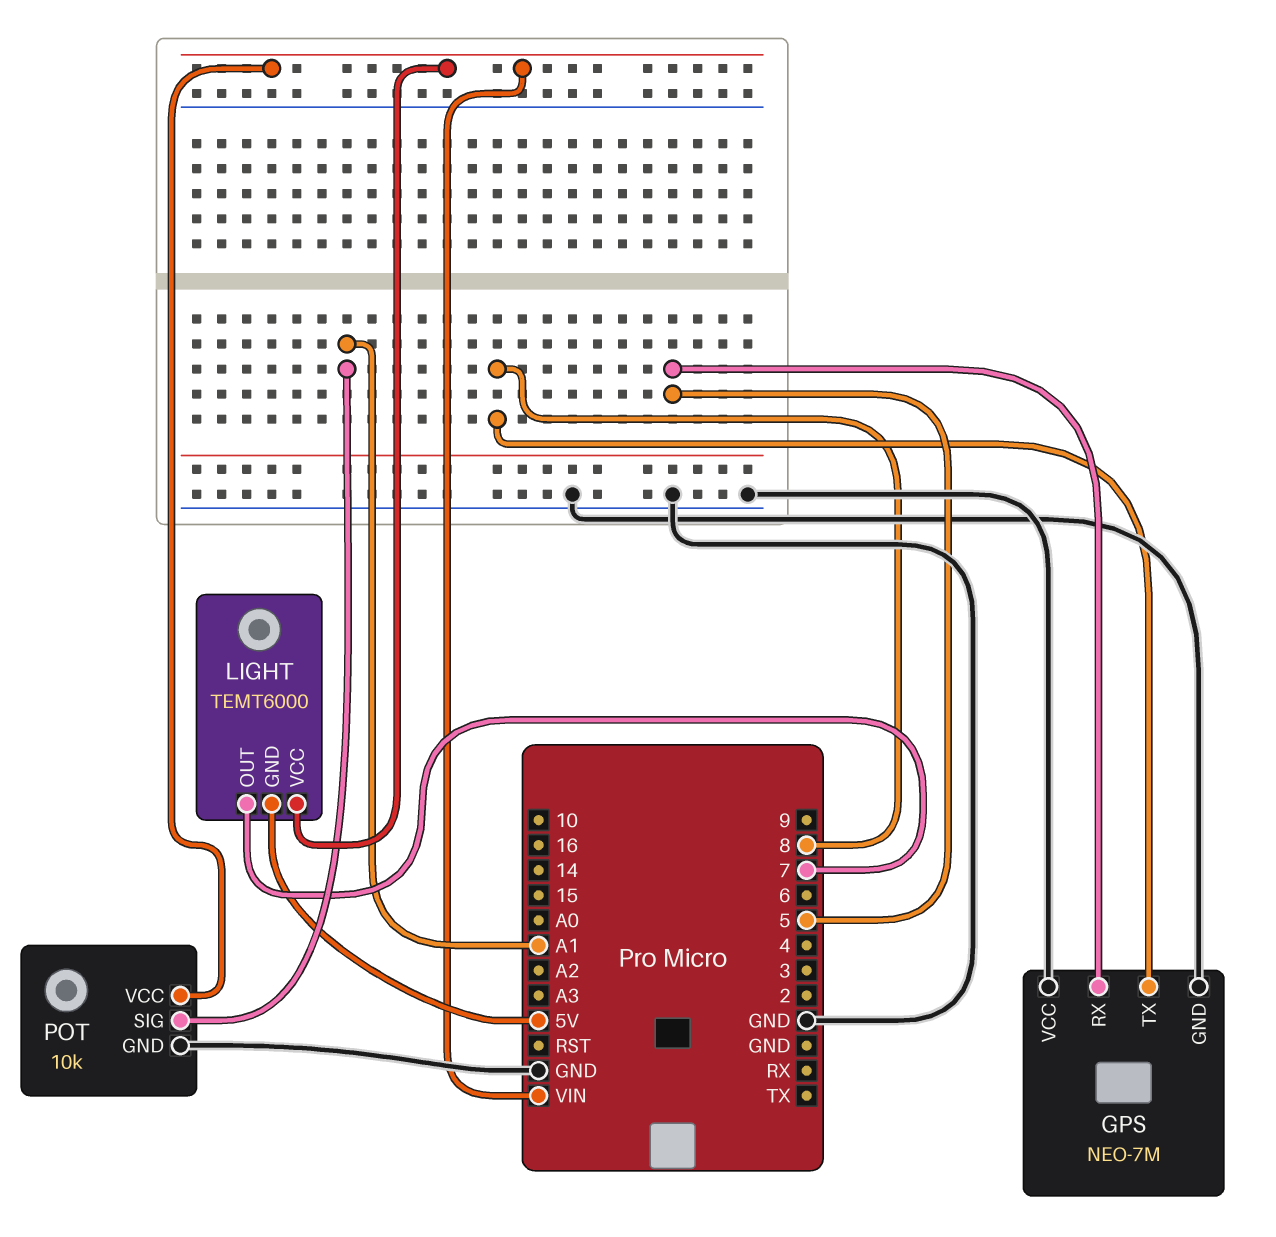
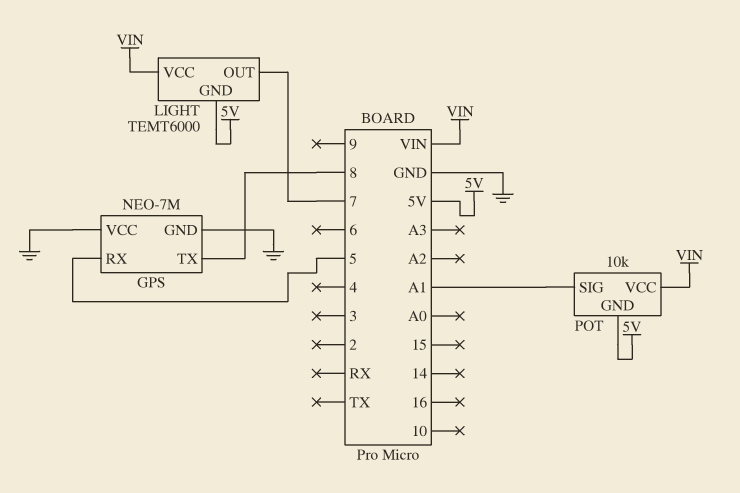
POT pin GND: GND -> 5V

